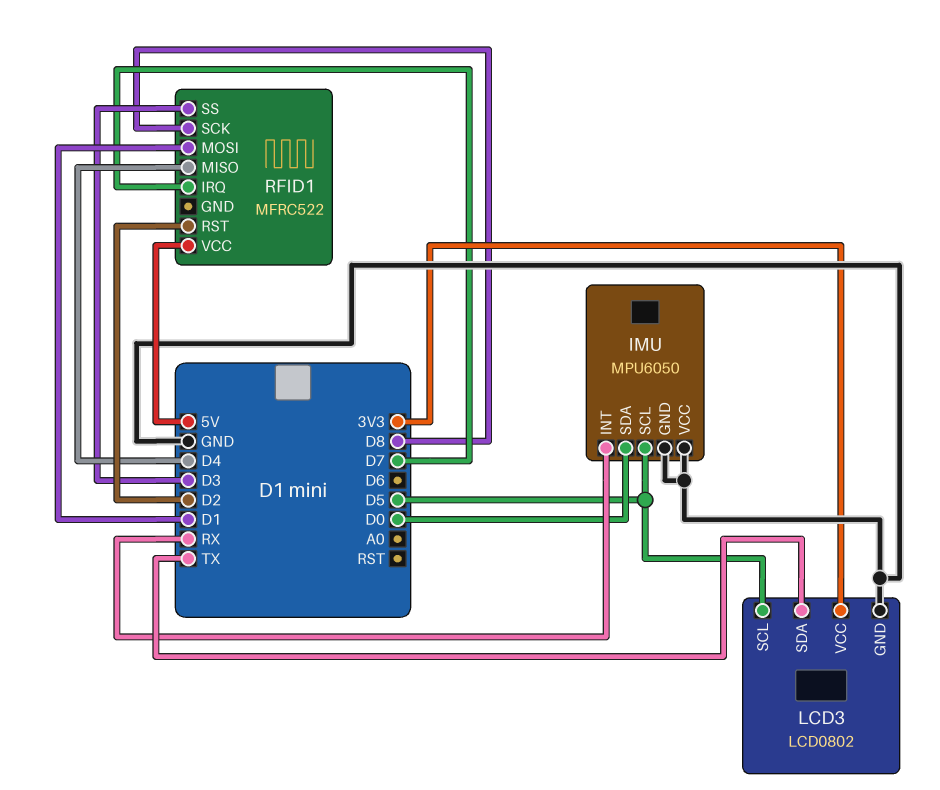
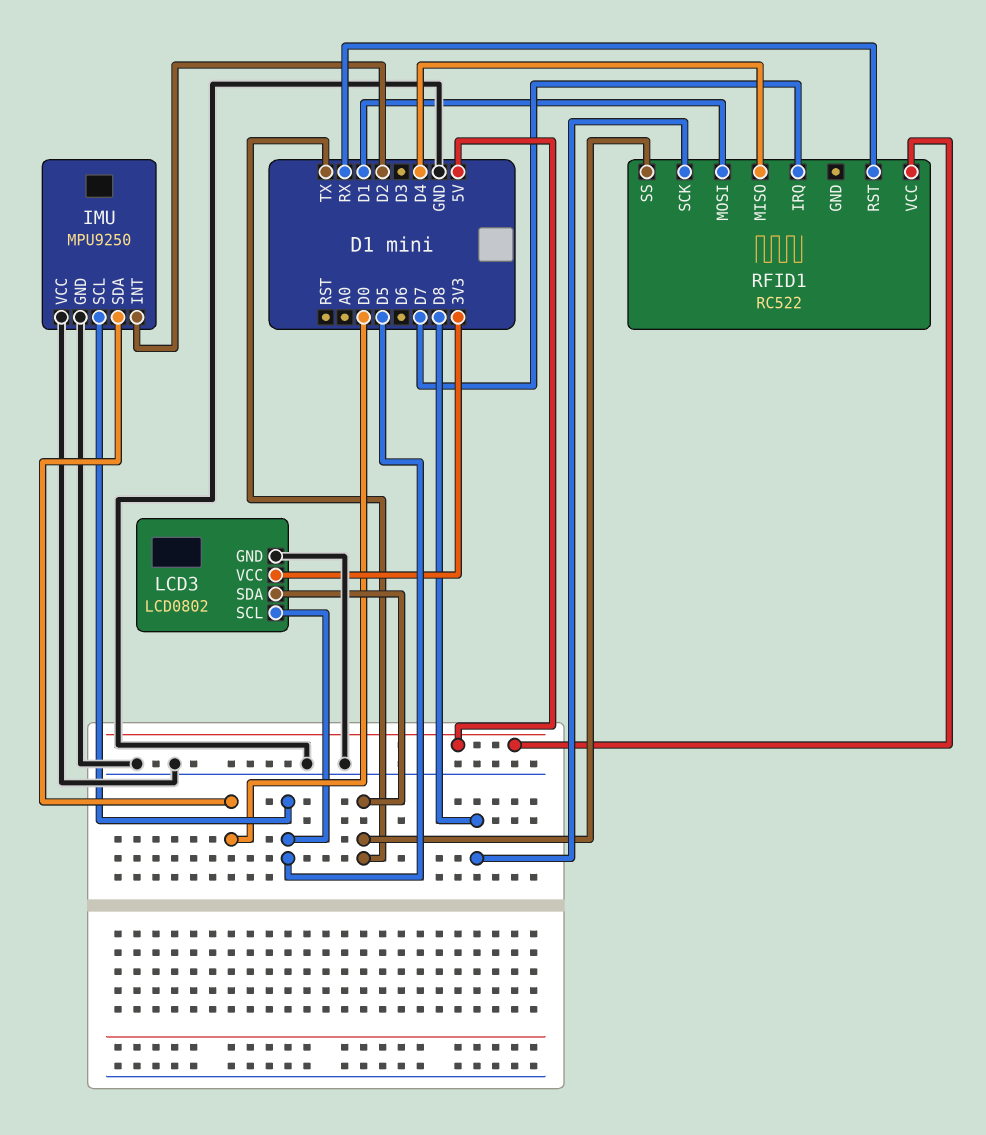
IMU: MPU6050 -> MPU9250
IMU pin INT: RX -> D2
RFID1: MFRC522 -> RC522
RFID1 pin RST: D2 -> RX
RFID1 pin SS: D3 -> TX

